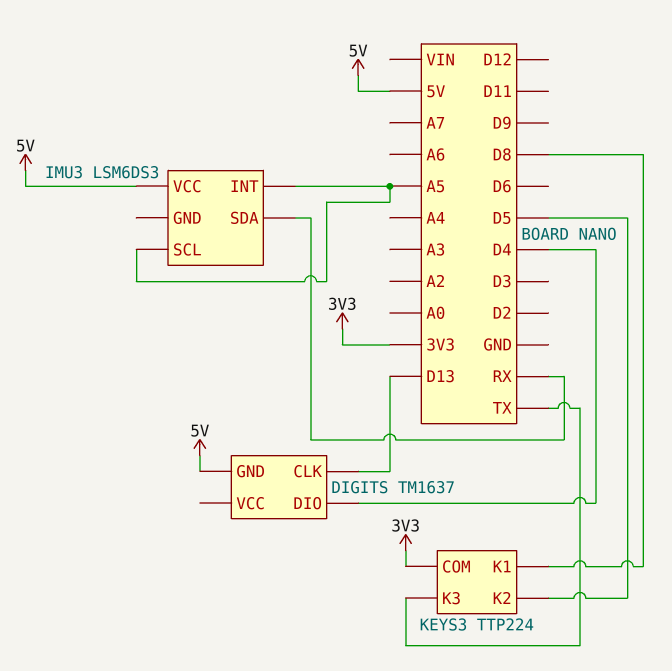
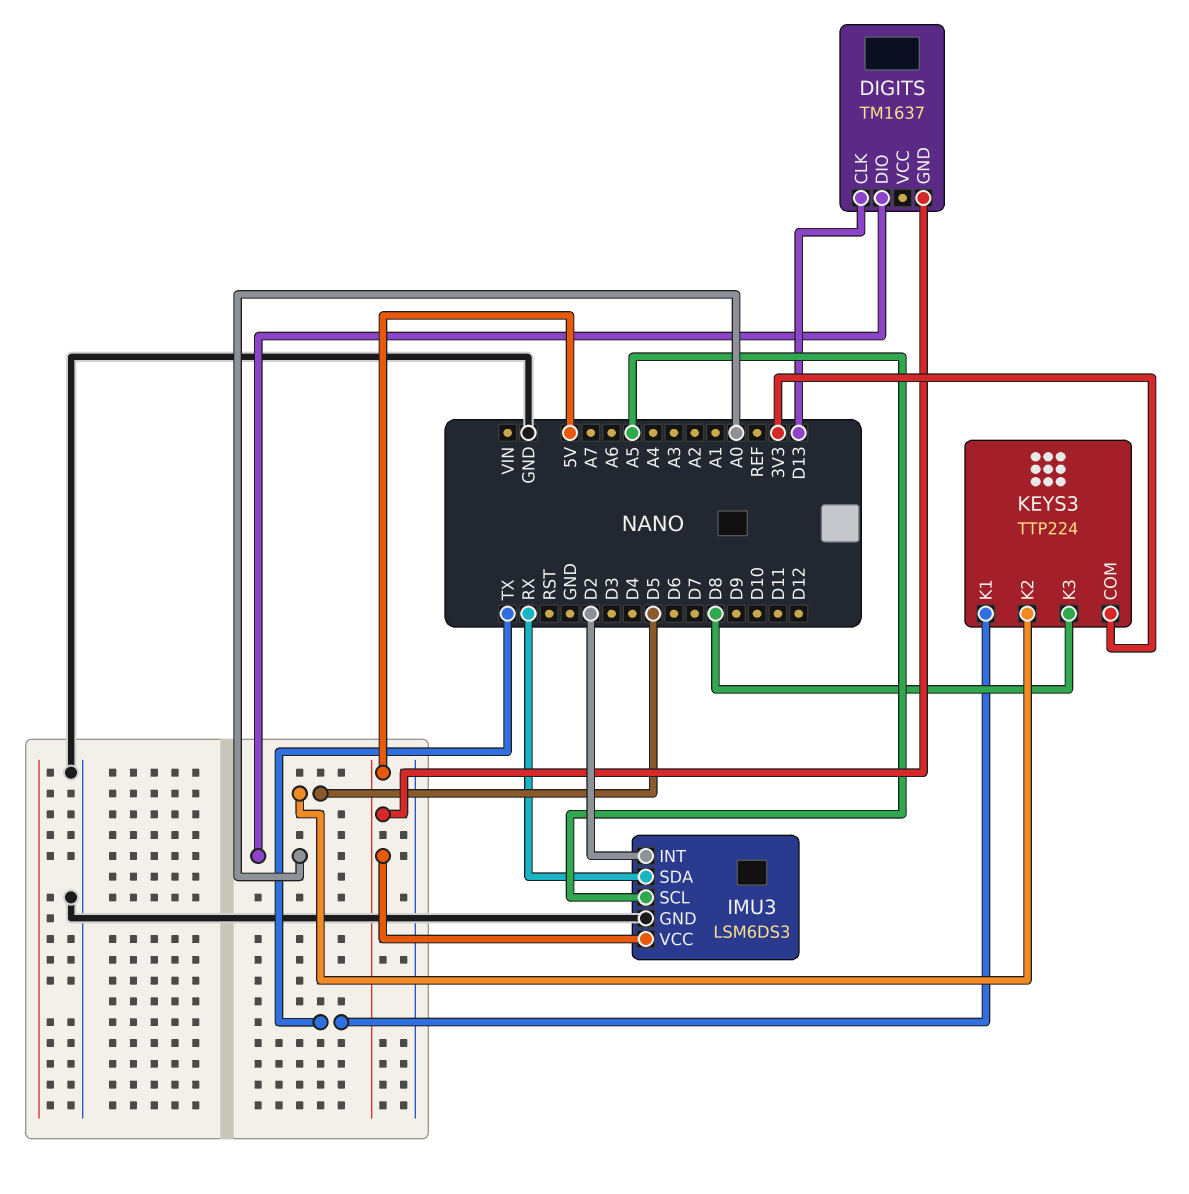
DIGITS pin DIO: D4 -> A0
IMU3 pin GND: none -> GND
IMU3 pin INT: A5 -> D2
KEYS3 pin K1: D8 -> TX
KEYS3 pin K3: TX -> D8

